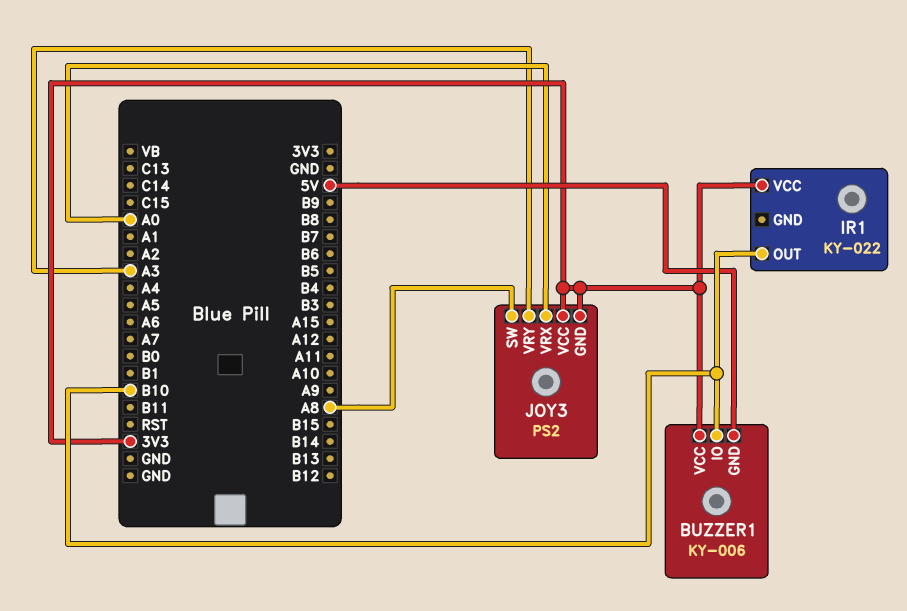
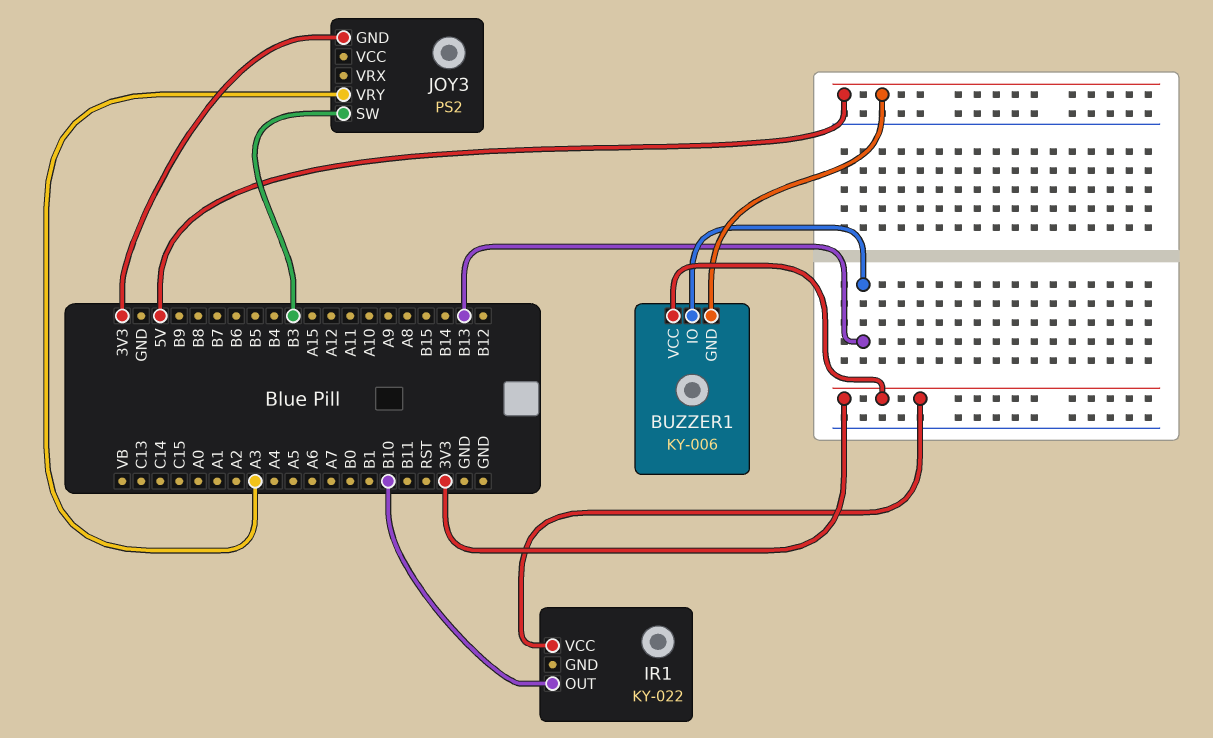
BUZZER1 pin IO: B10 -> B13
JOY3 pin SW: A8 -> B3
JOY3 pin VCC: 3V3 -> none
JOY3 pin VRX: A0 -> none

